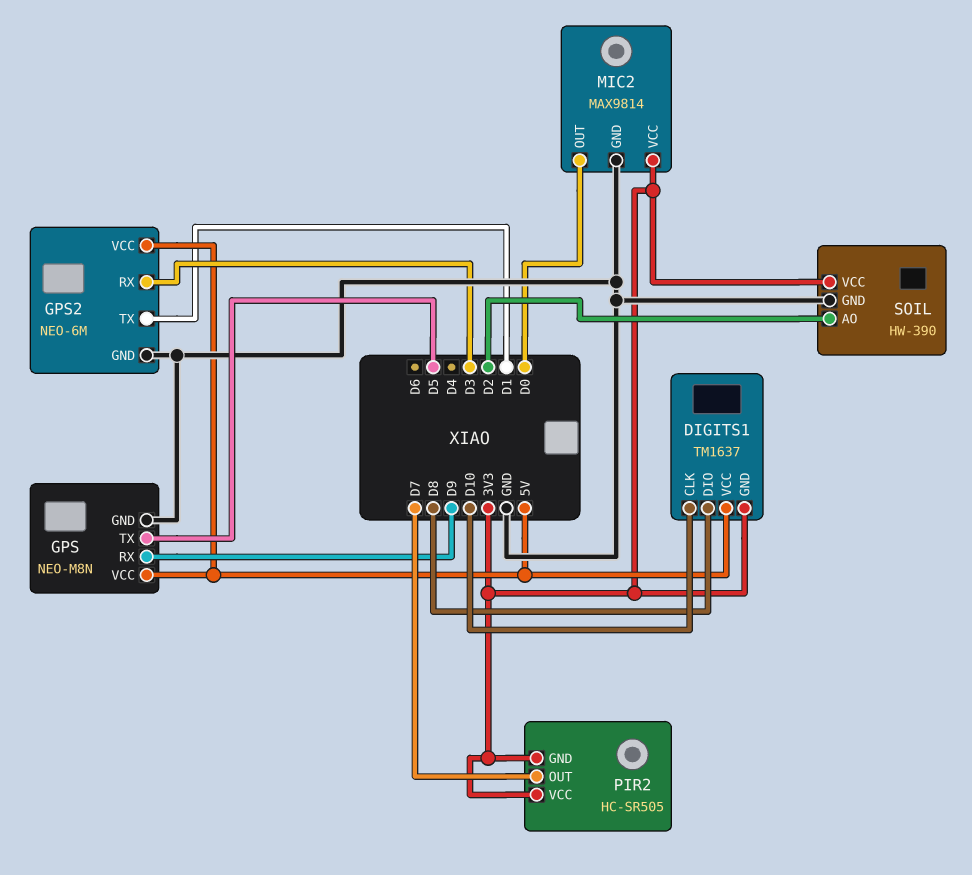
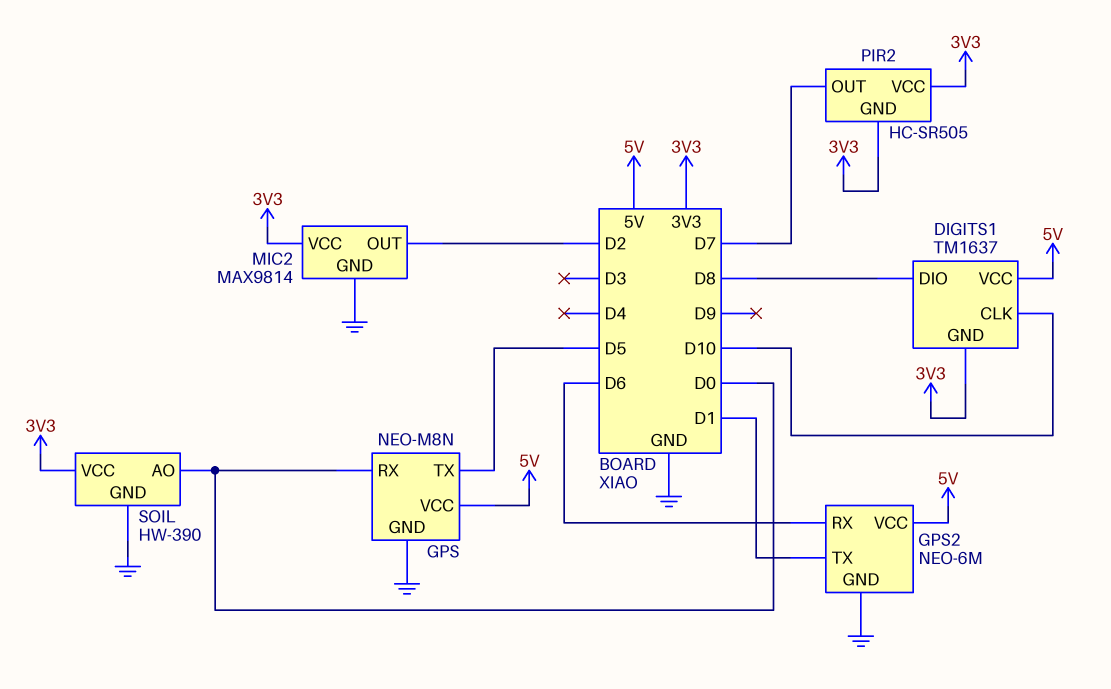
GPS pin RX: D9 -> D0
GPS2 pin RX: D3 -> D6
MIC2 pin OUT: D0 -> D2
SOIL pin AO: D2 -> D0

